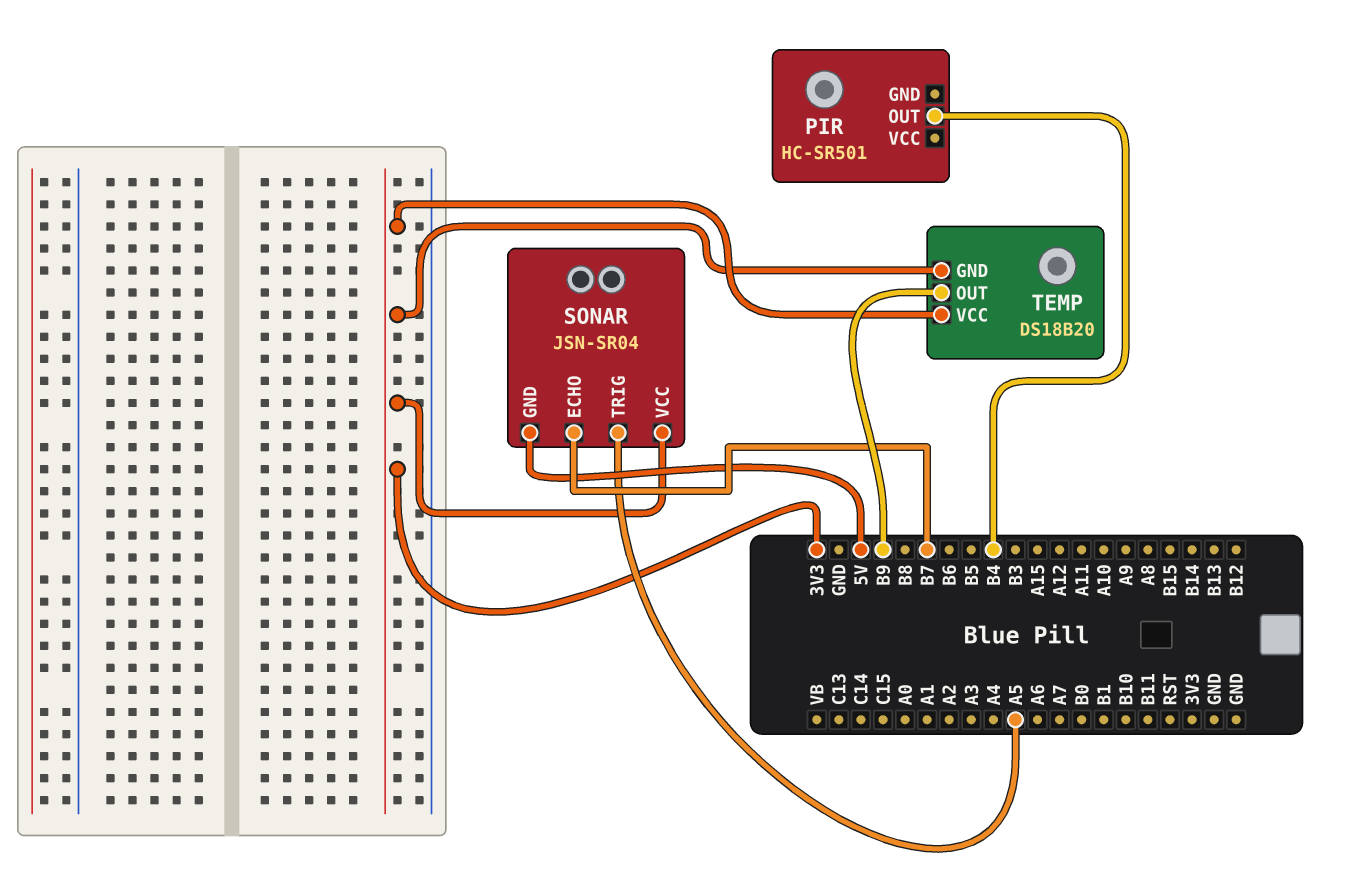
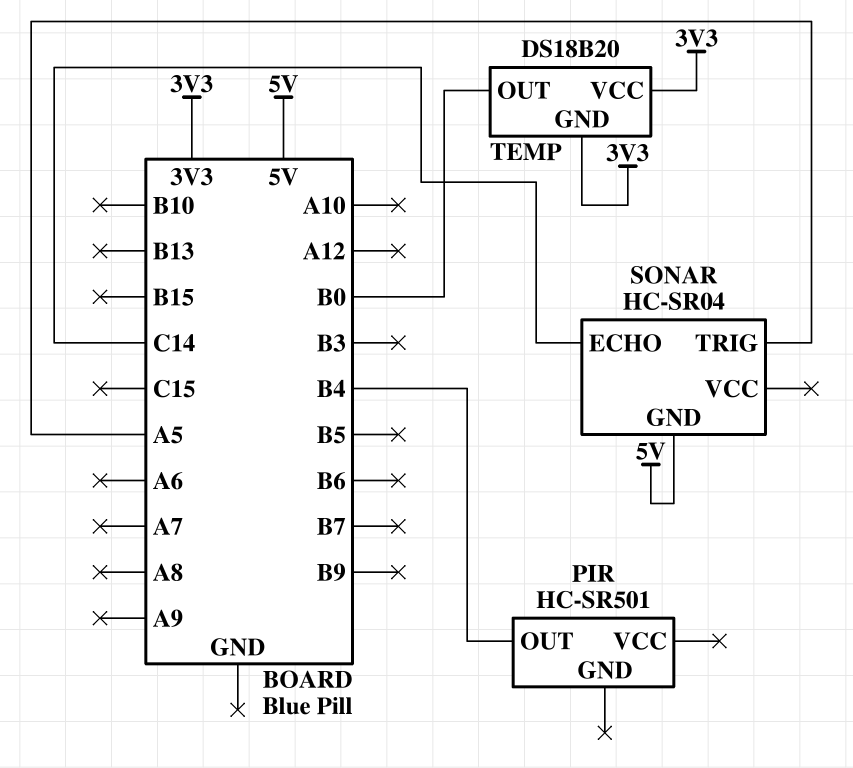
SONAR: JSN-SR04 -> HC-SR04
SONAR pin ECHO: B7 -> C14
SONAR pin VCC: 3V3 -> none
TEMP pin OUT: B9 -> B0

